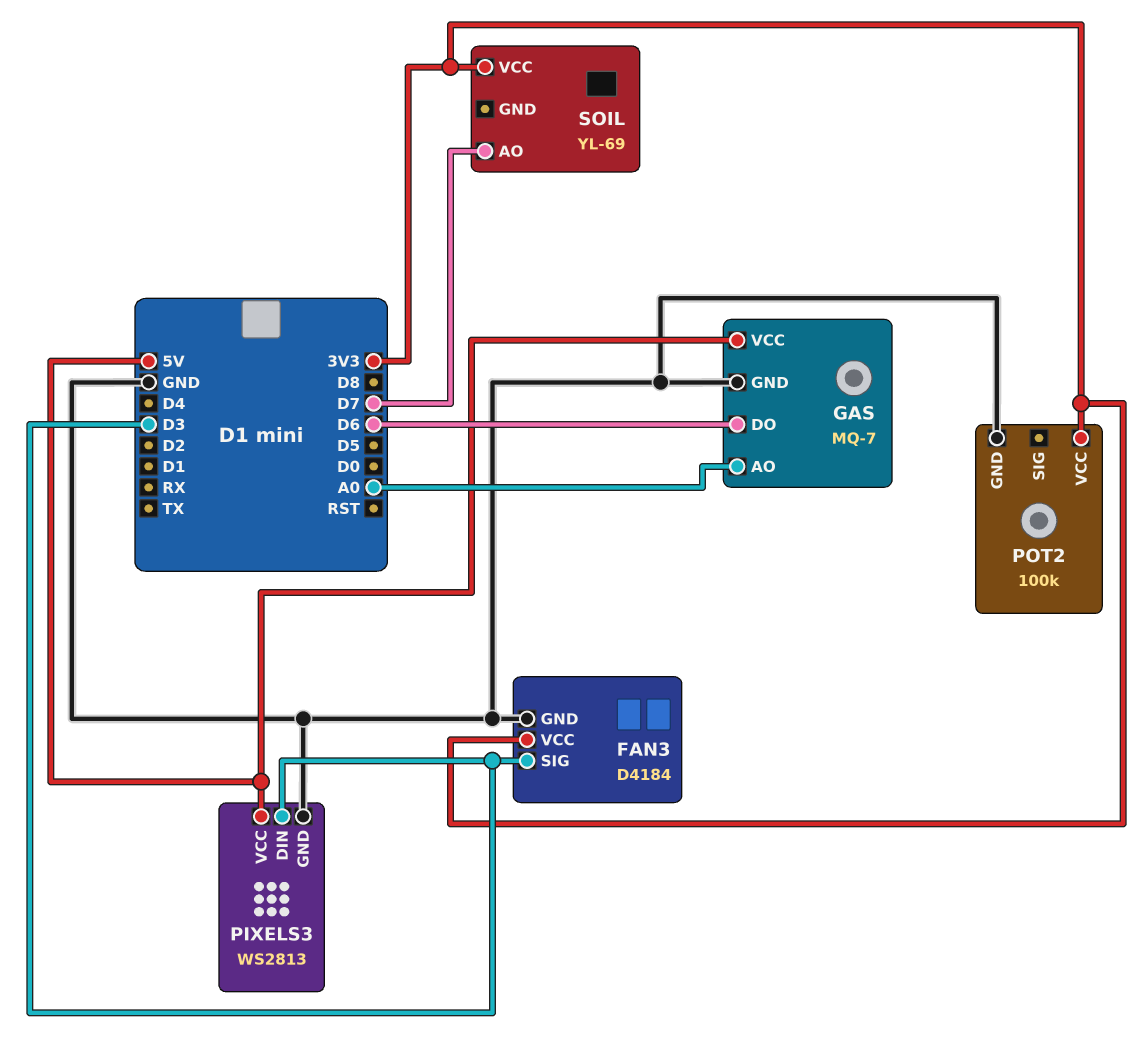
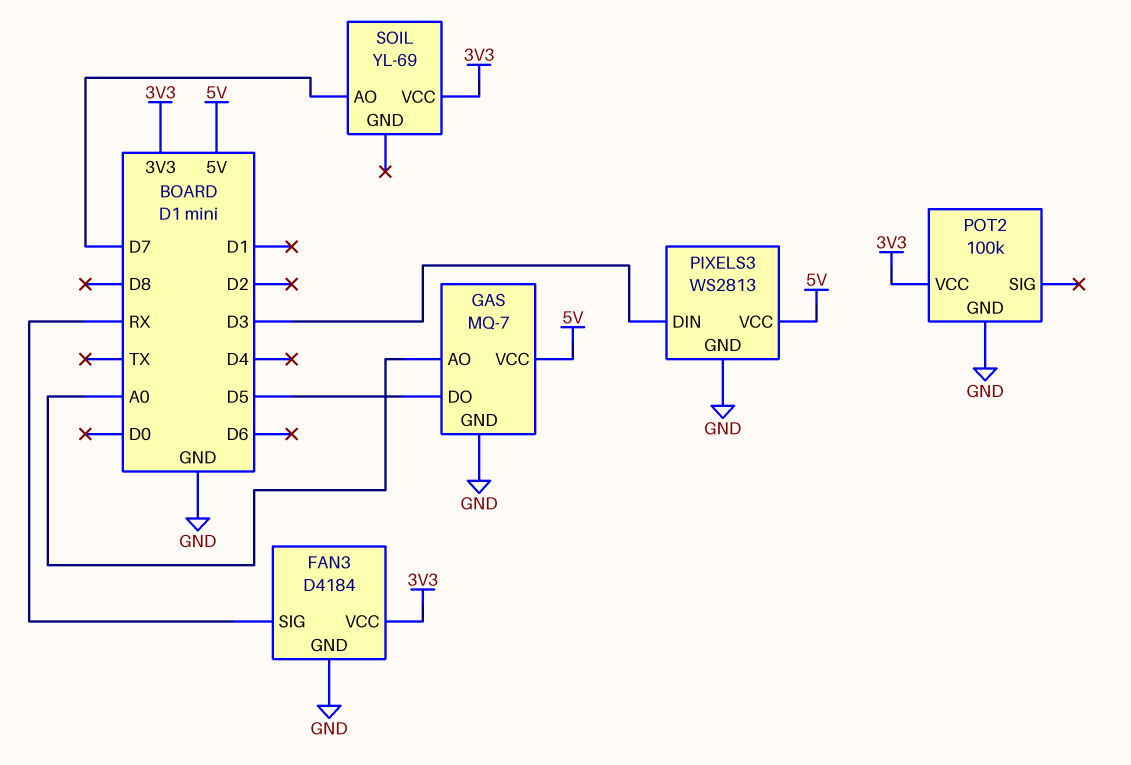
FAN3 pin SIG: D3 -> RX
GAS pin DO: D6 -> D5

